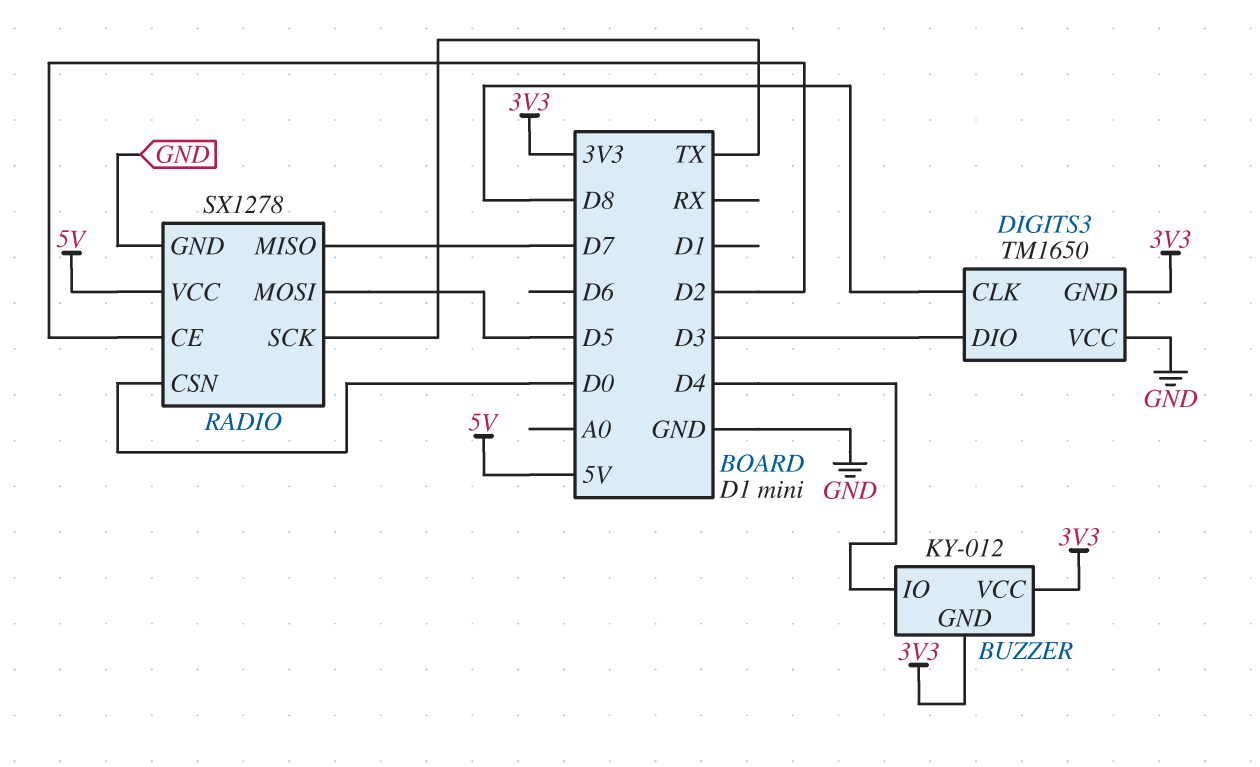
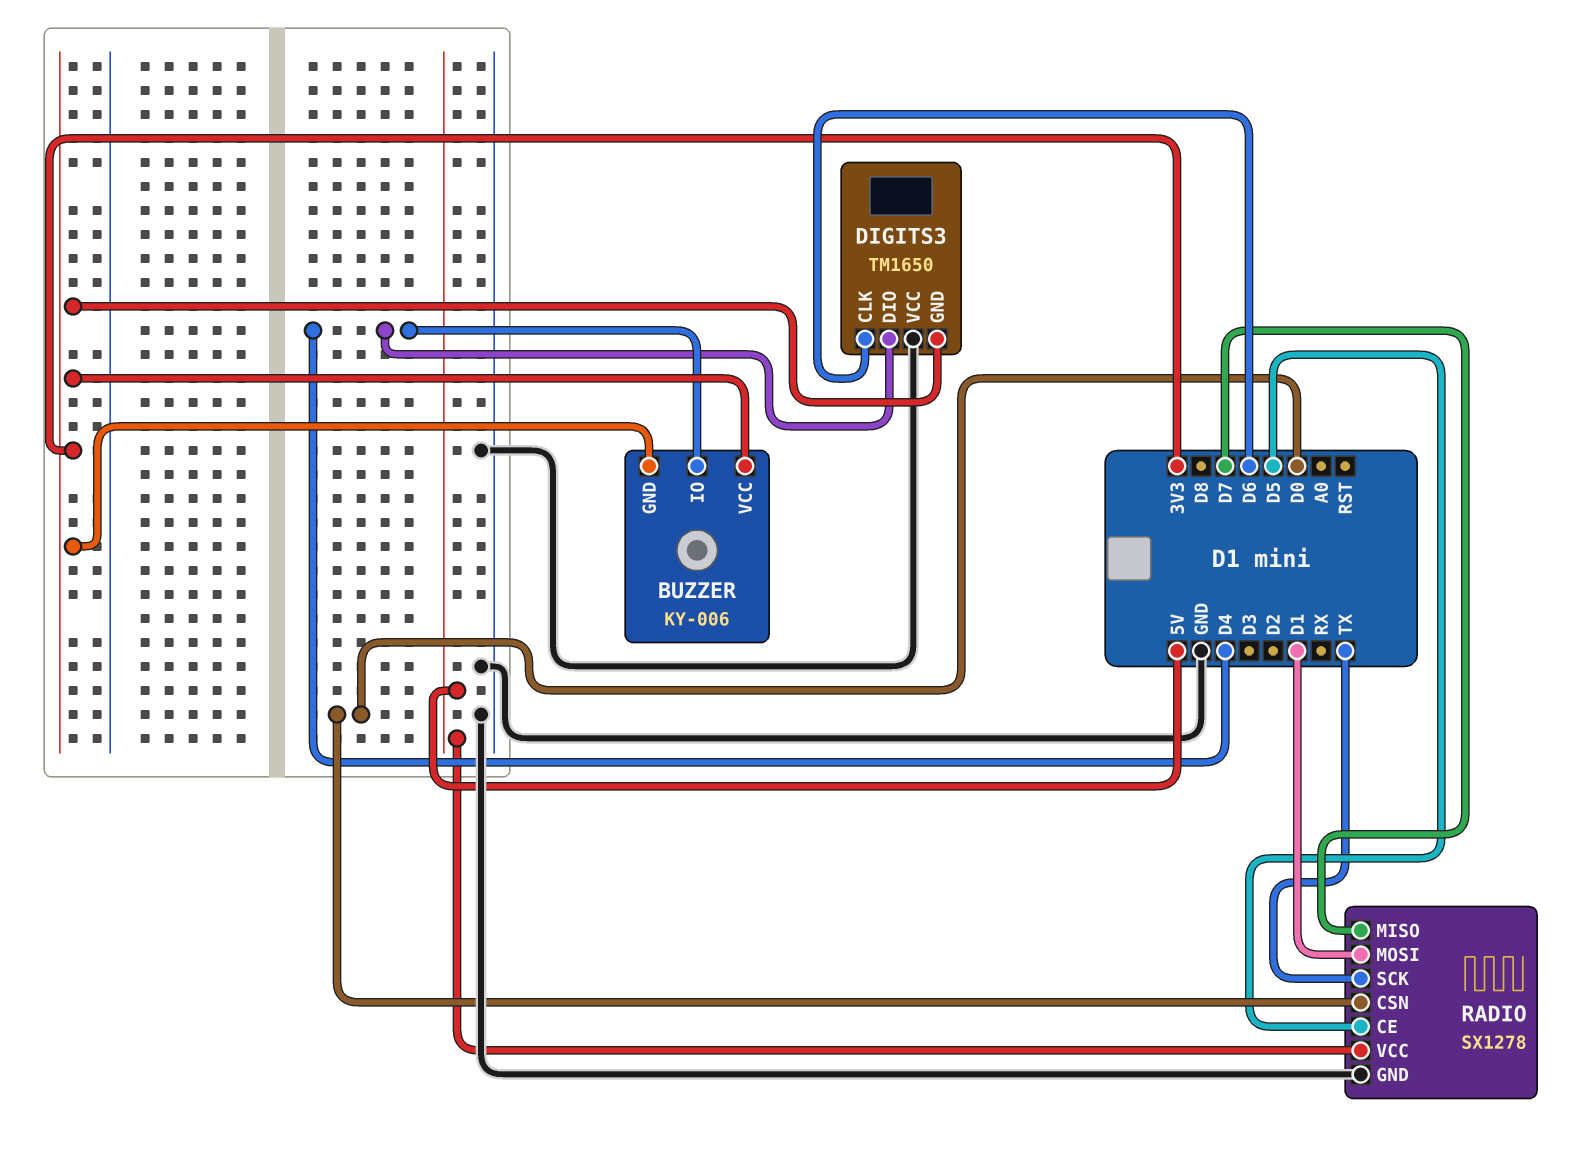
BUZZER: KY-012 -> KY-006
DIGITS3 pin CLK: D8 -> D6
DIGITS3 pin DIO: D3 -> D4
RADIO pin CE: D2 -> D5
RADIO pin MOSI: D5 -> D1

